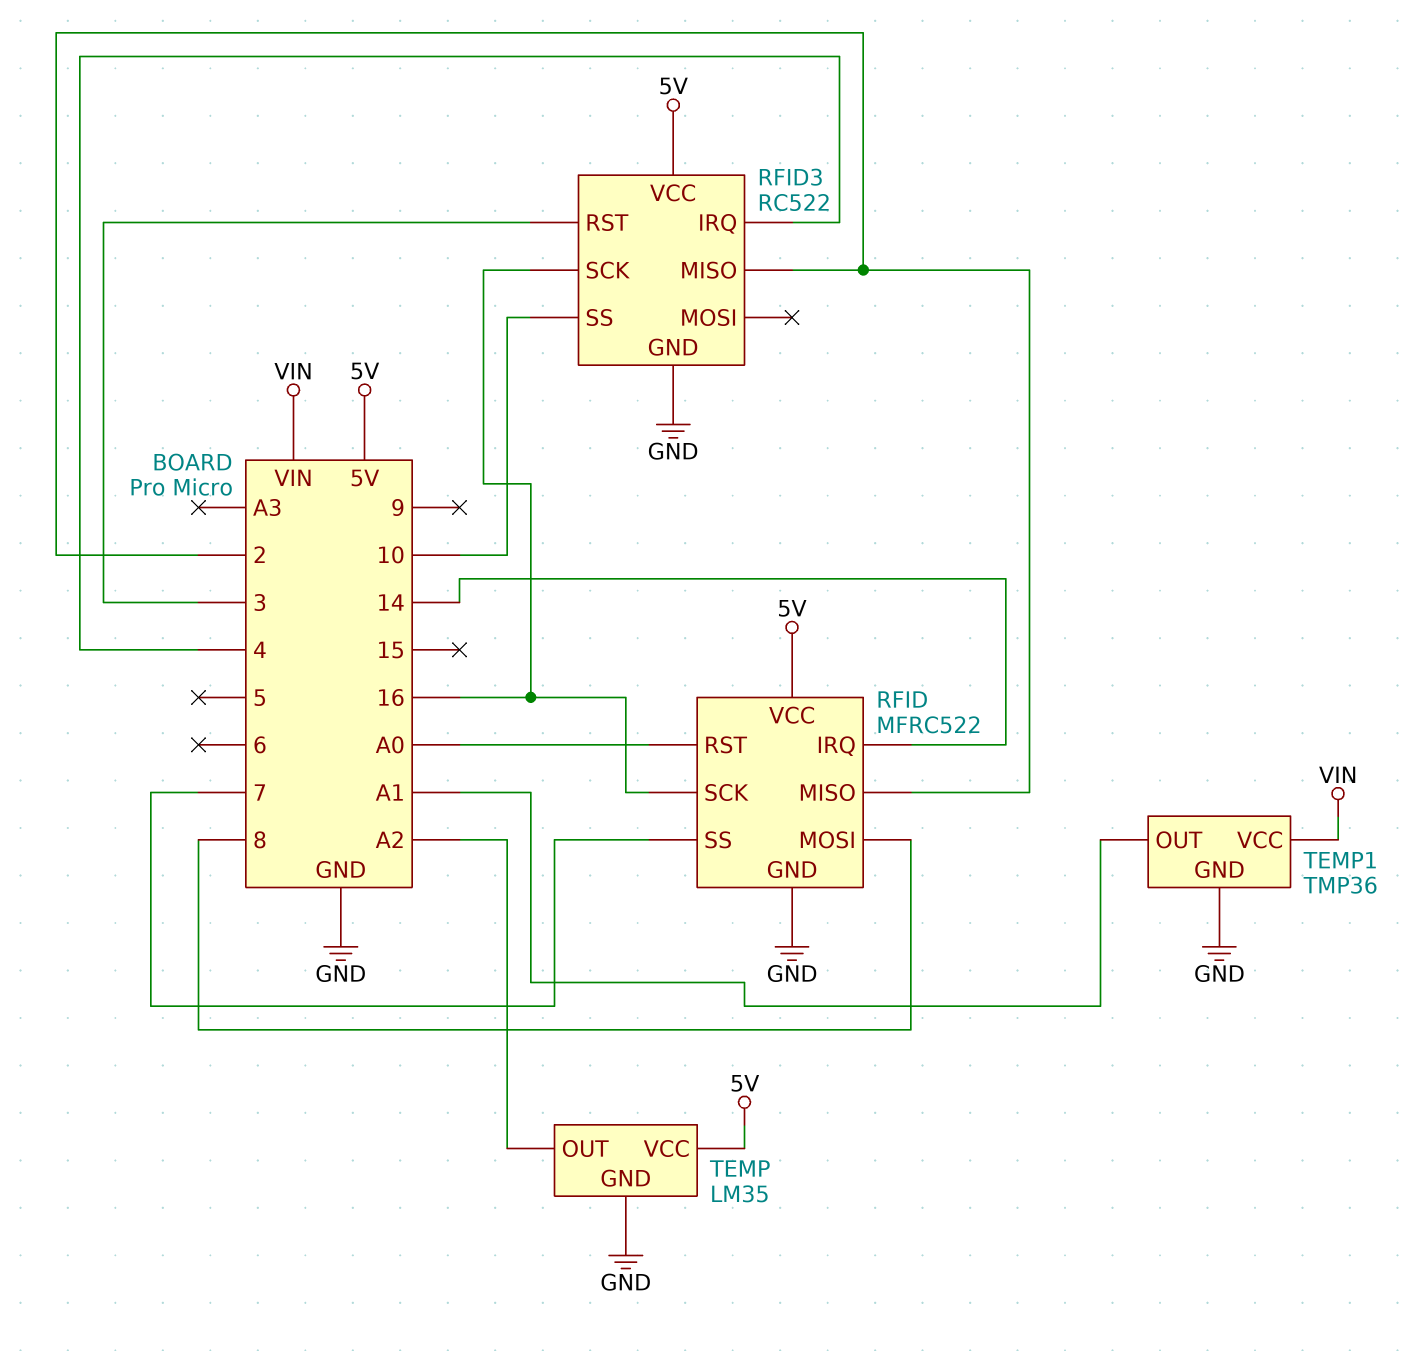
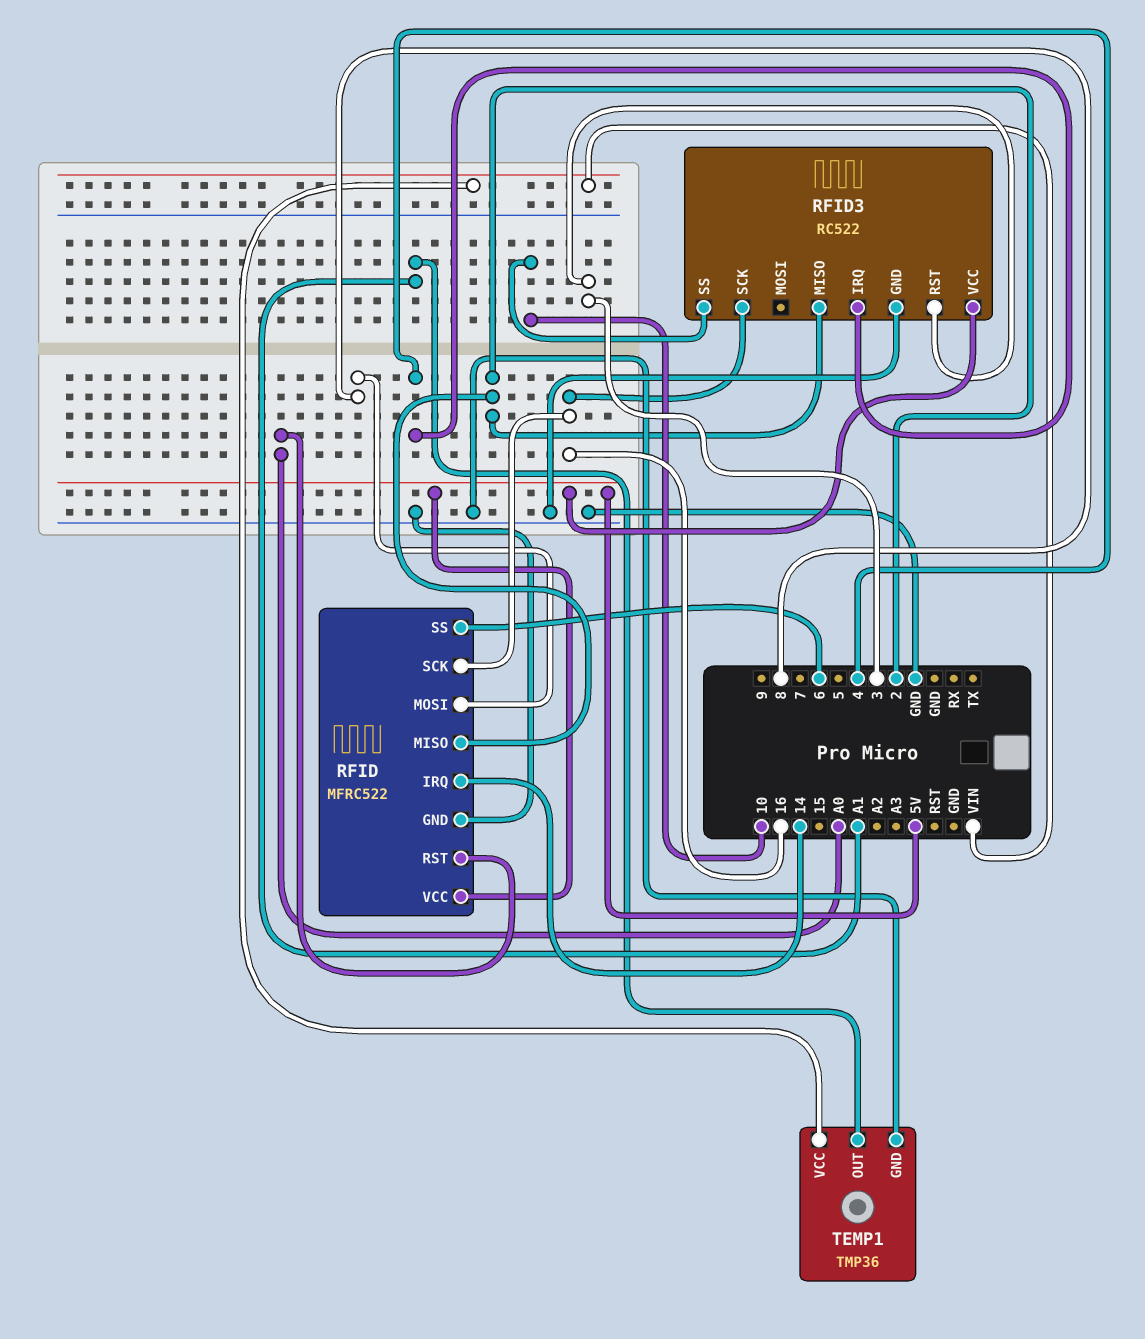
RFID pin SS: 7 -> 6
TEMP: LM35 -> none
TEMP pin GND: GND -> none
TEMP pin OUT: A2 -> none
TEMP pin VCC: 5V -> none

